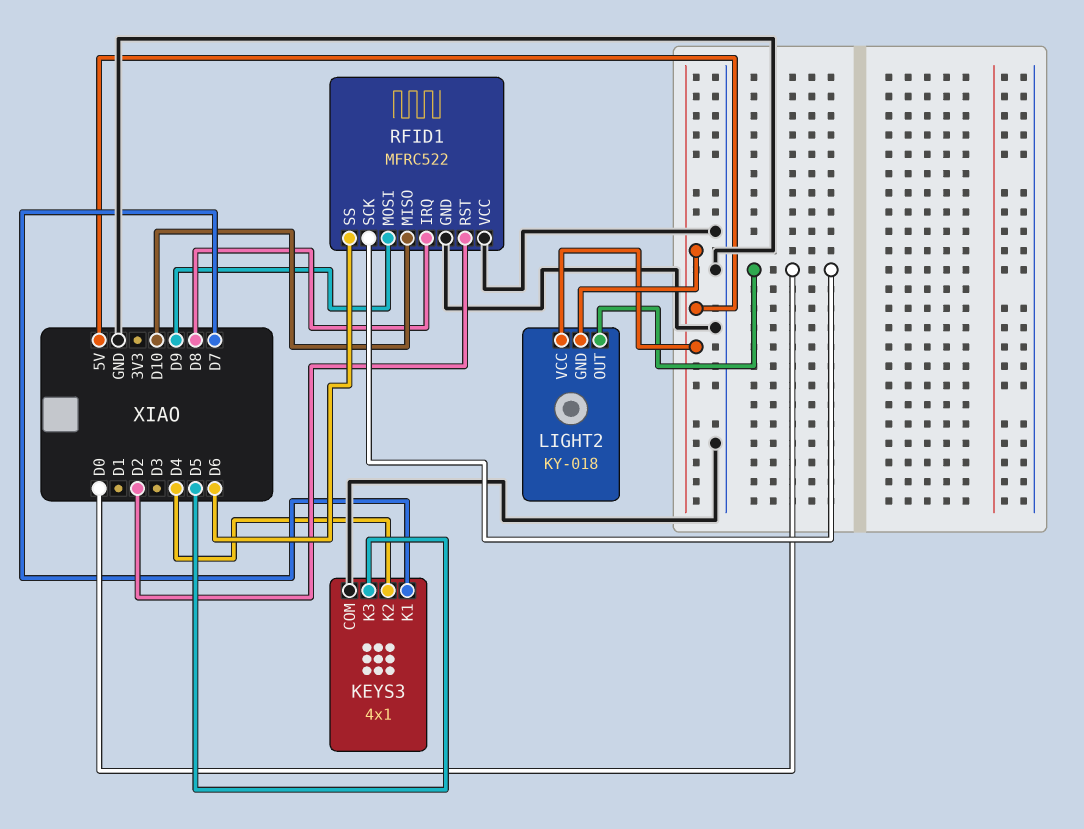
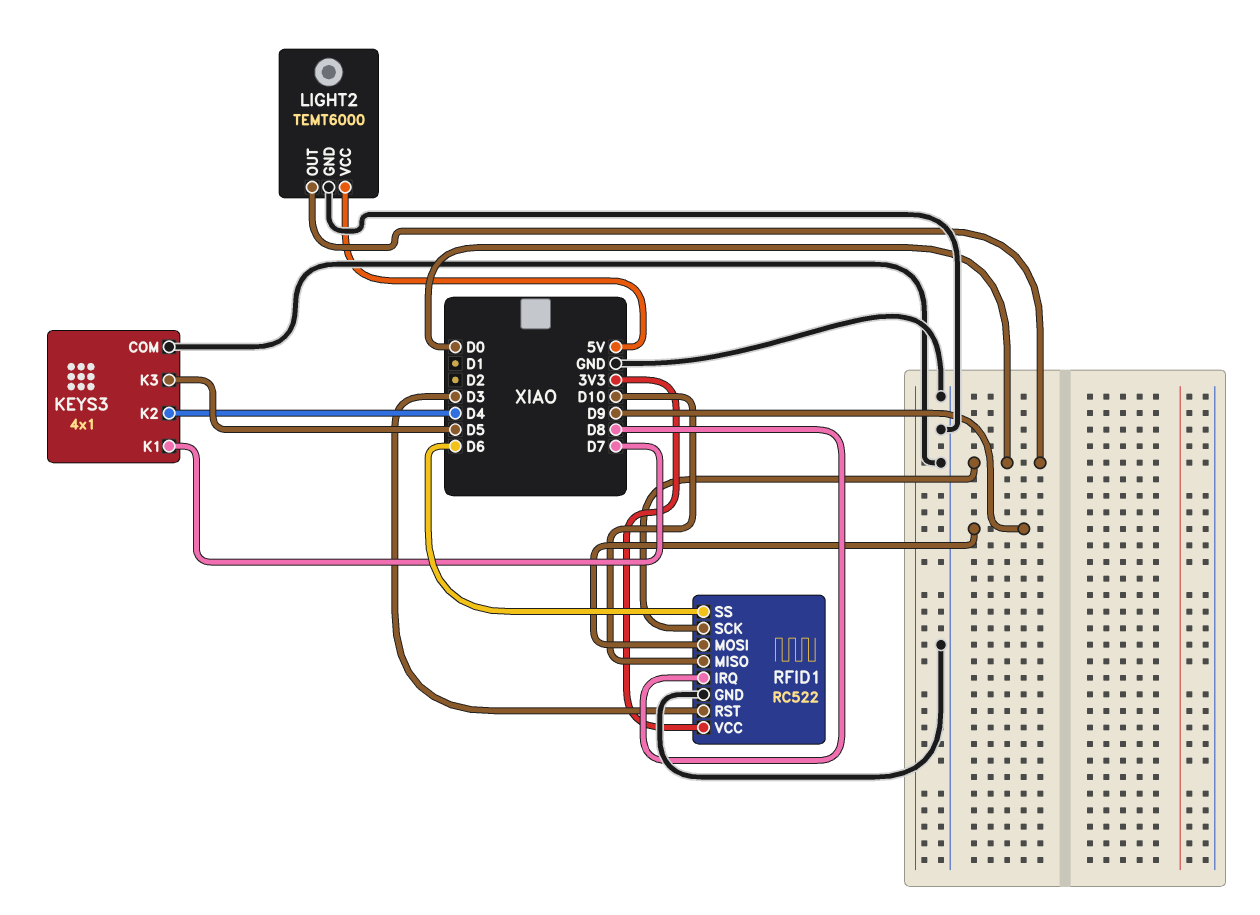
LIGHT2: KY-018 -> TEMT6000
LIGHT2 pin GND: 5V -> GND
RFID1: MFRC522 -> RC522
RFID1 pin RST: D2 -> D3
RFID1 pin VCC: GND -> 3V3

